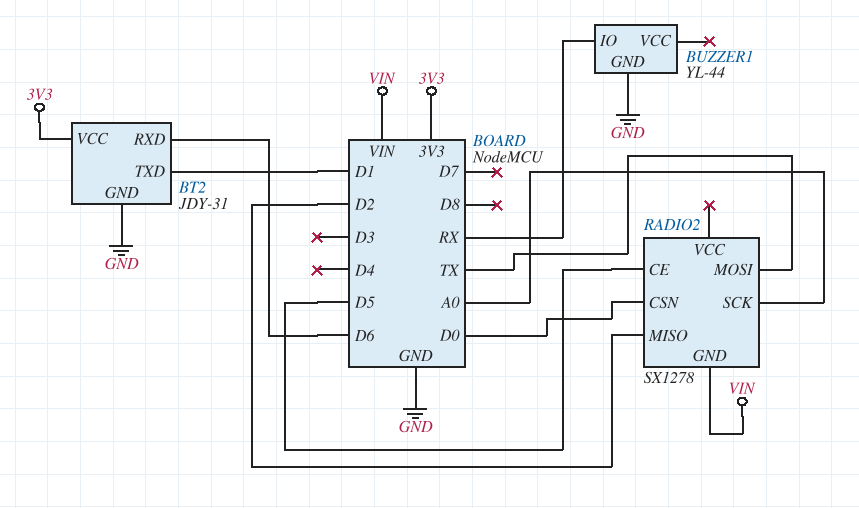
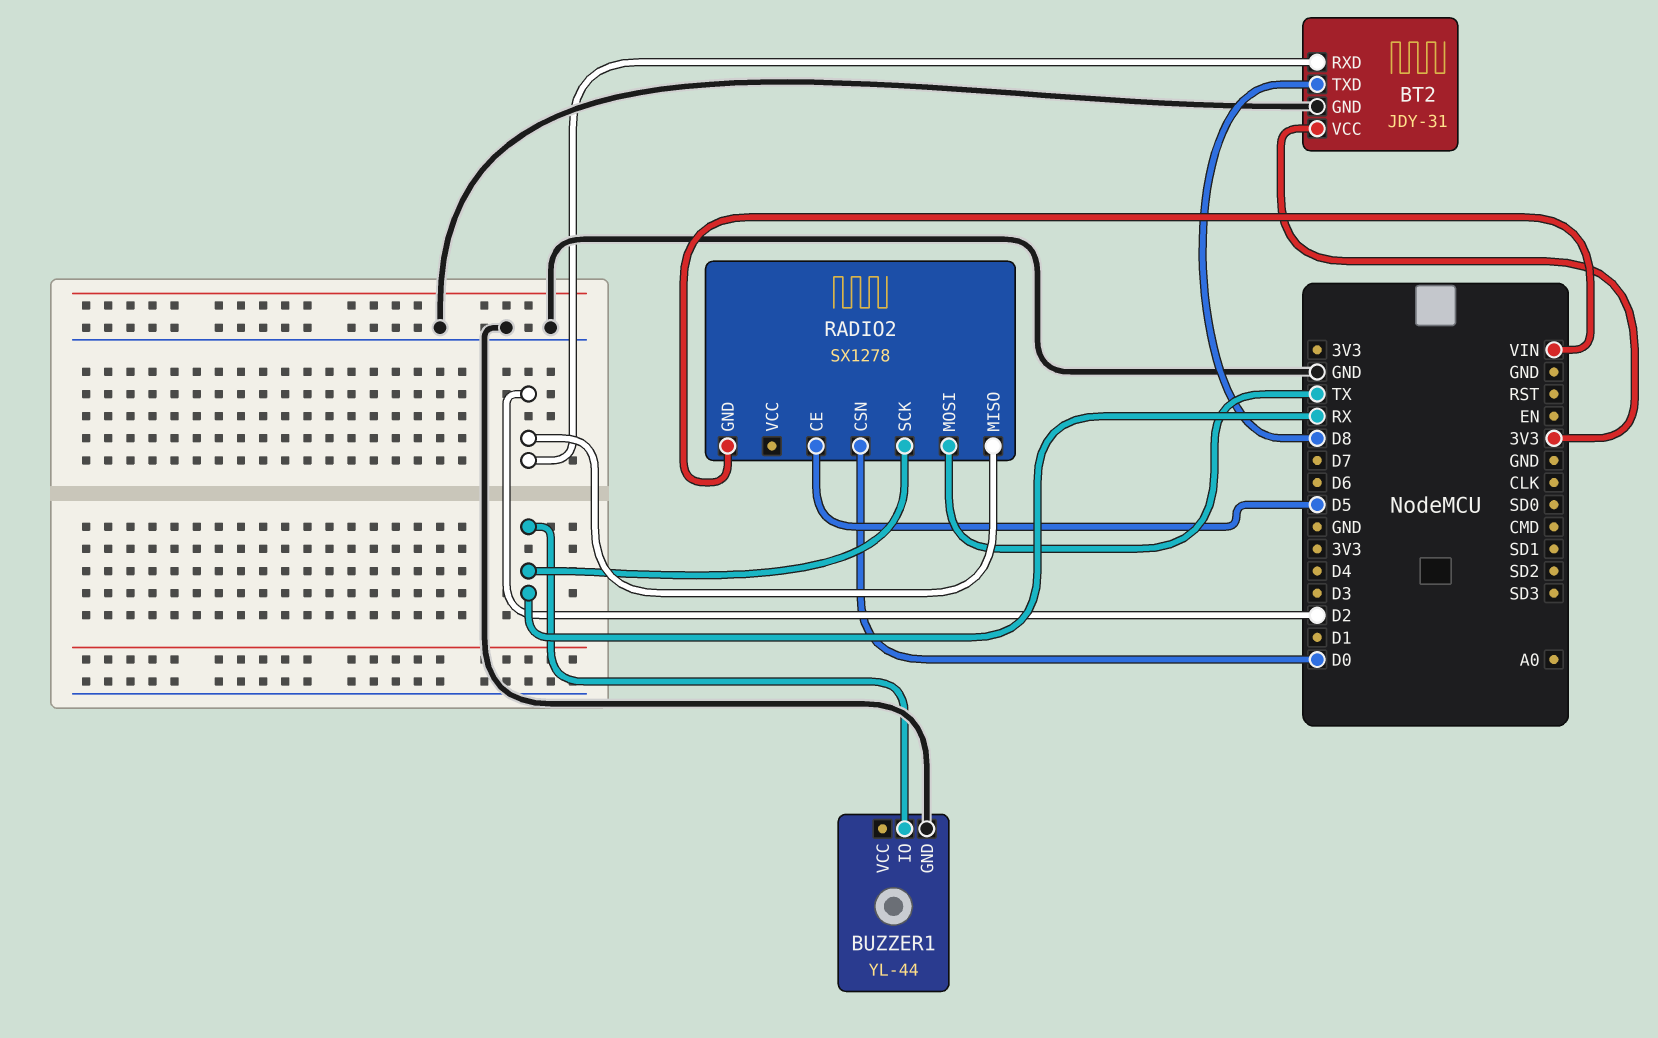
BT2 pin RXD: D6 -> D2
BT2 pin TXD: D1 -> D8
RADIO2 pin SCK: A0 -> RX

